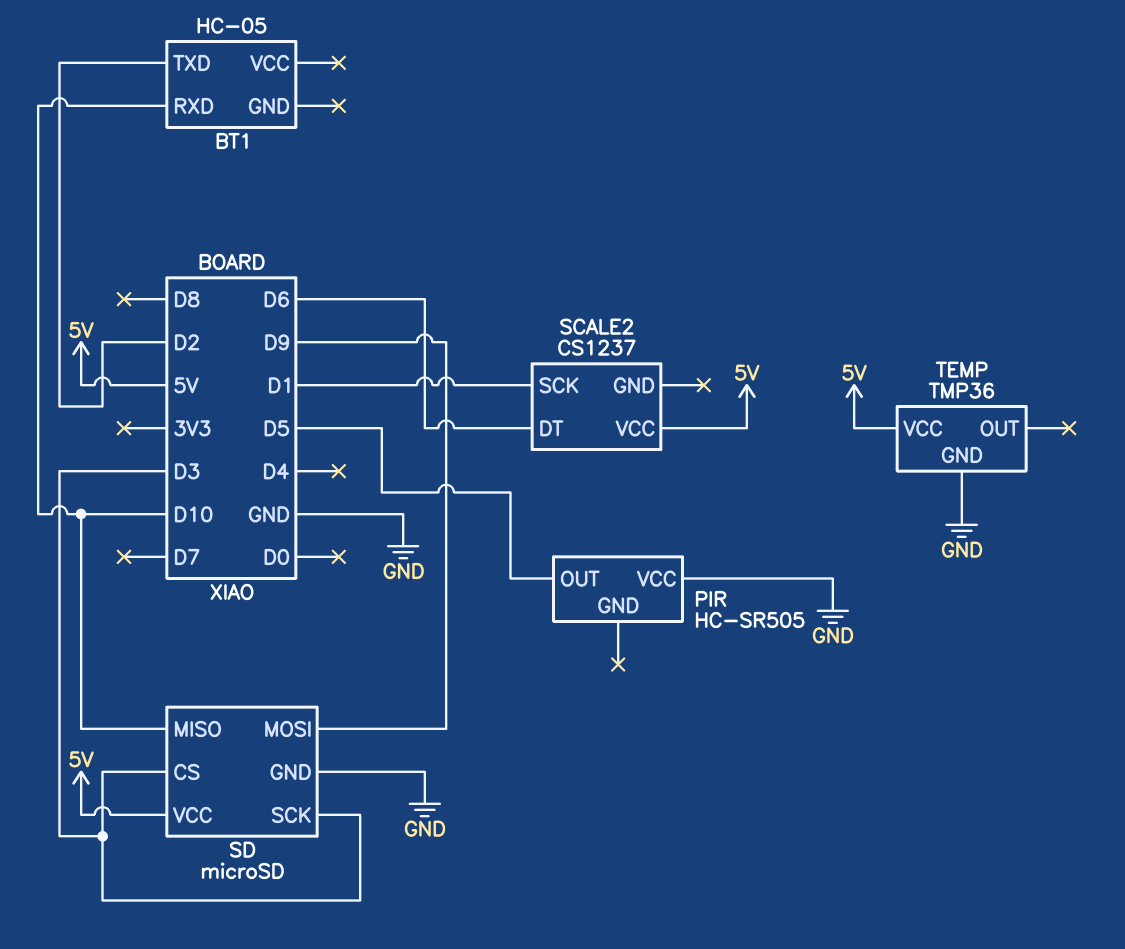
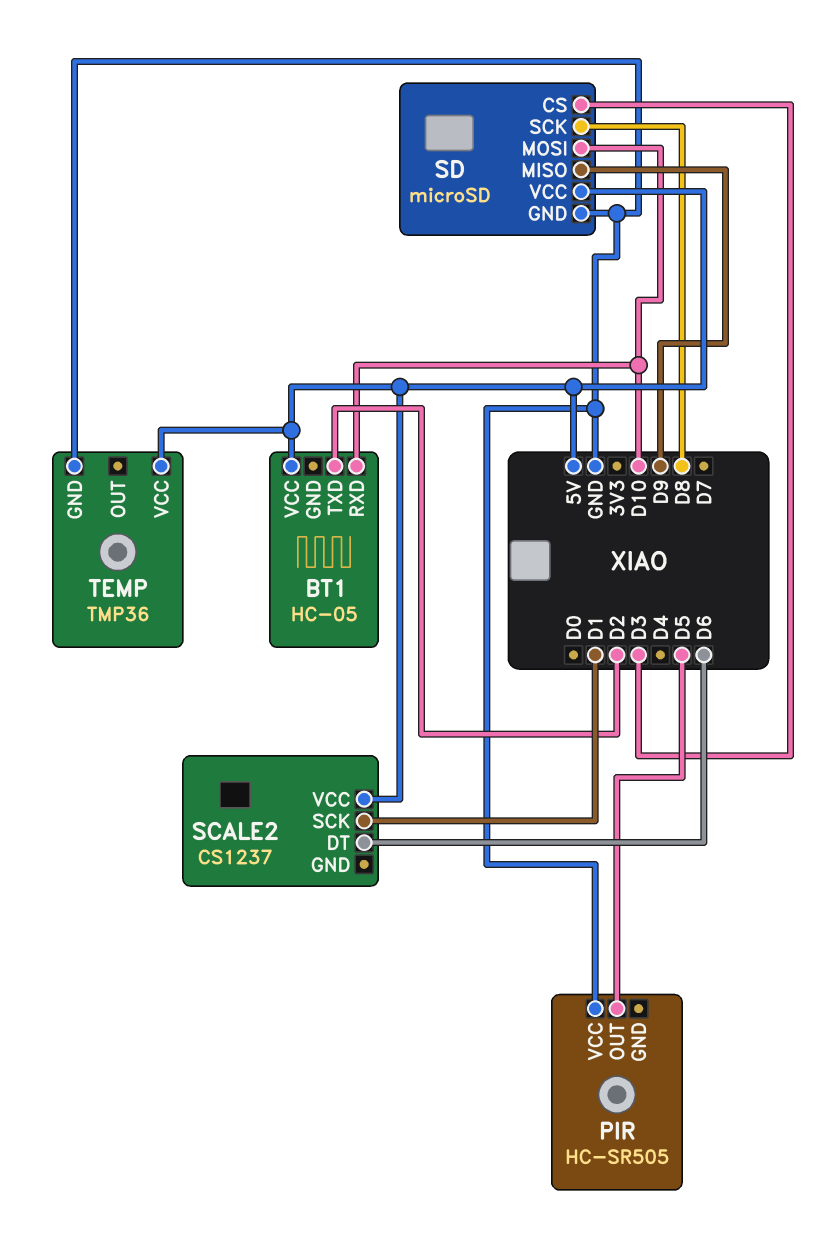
BT1 pin VCC: none -> 5V
SD pin MISO: D10 -> D9
SD pin MOSI: D9 -> D10
SD pin SCK: D3 -> D8

